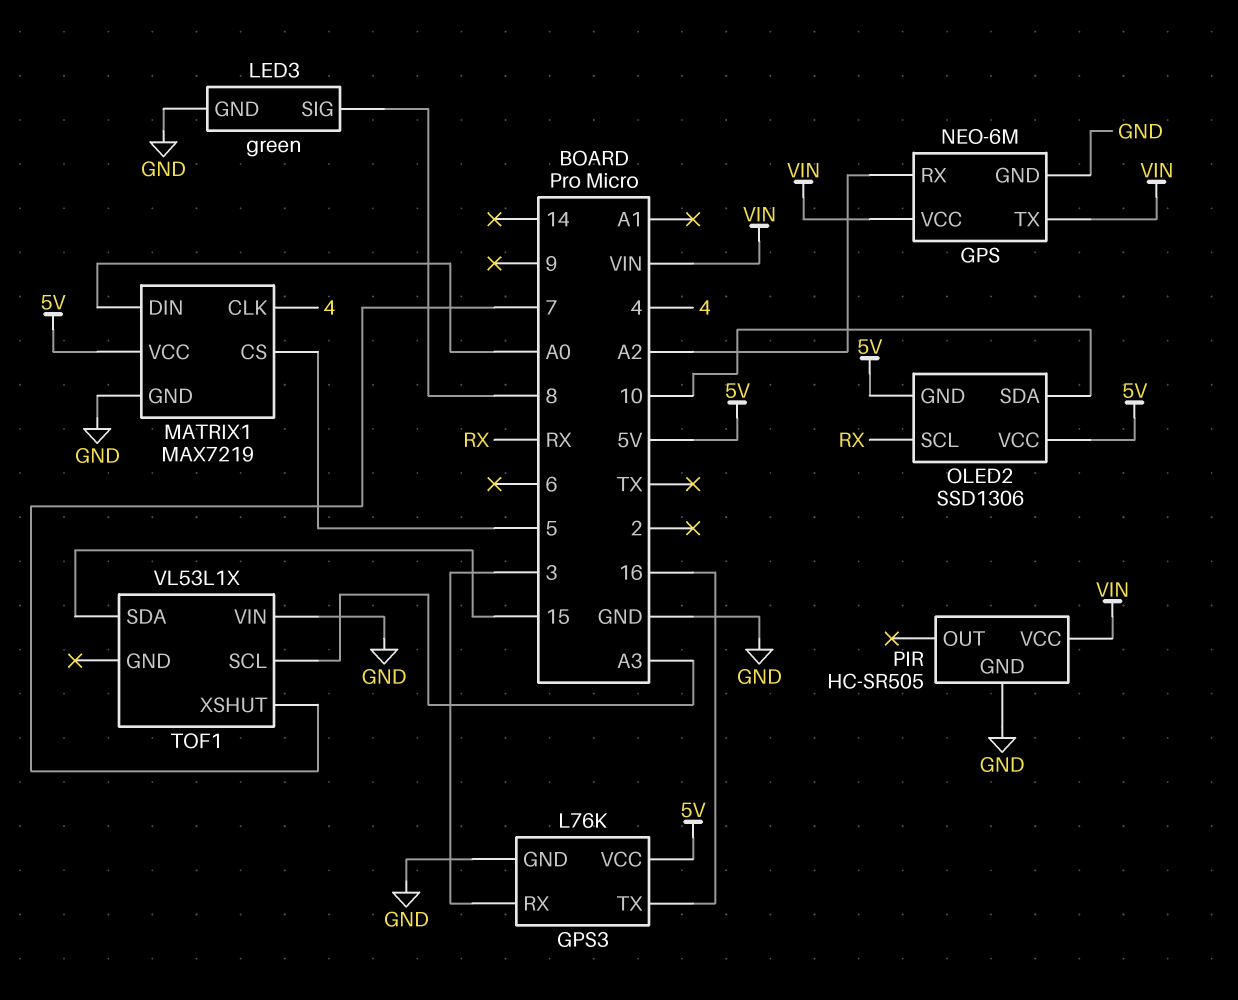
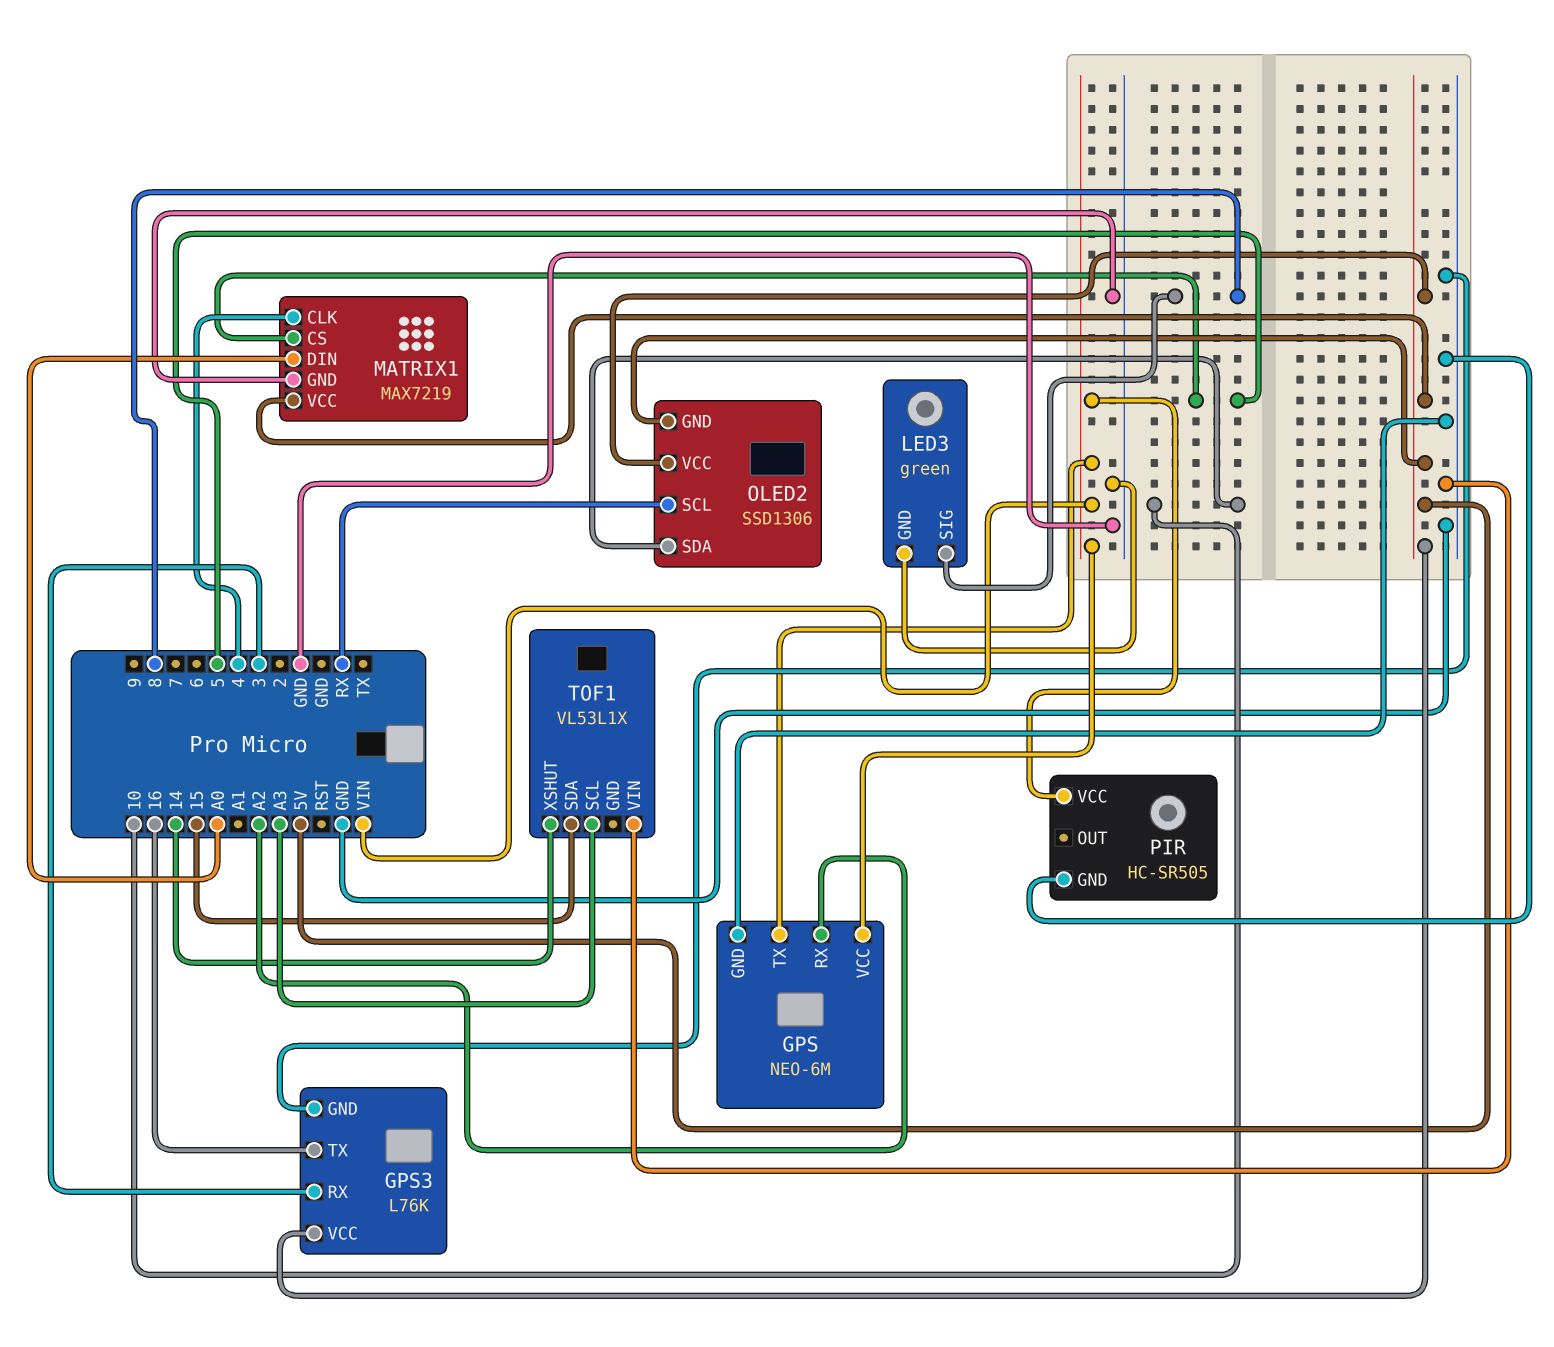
TOF1 pin XSHUT: 7 -> 14

